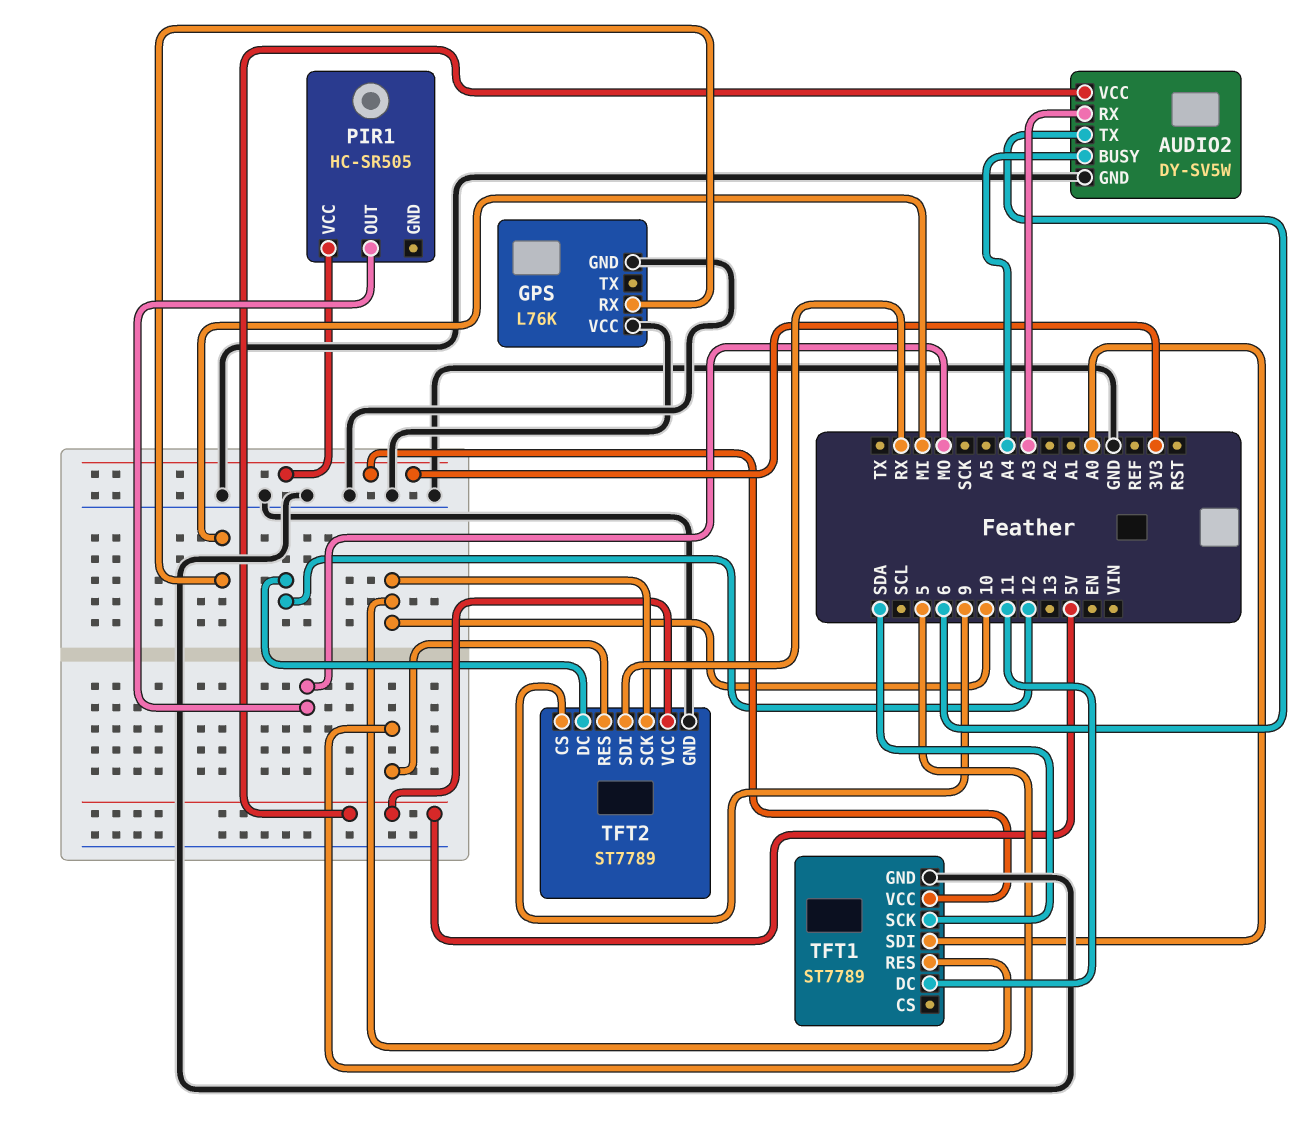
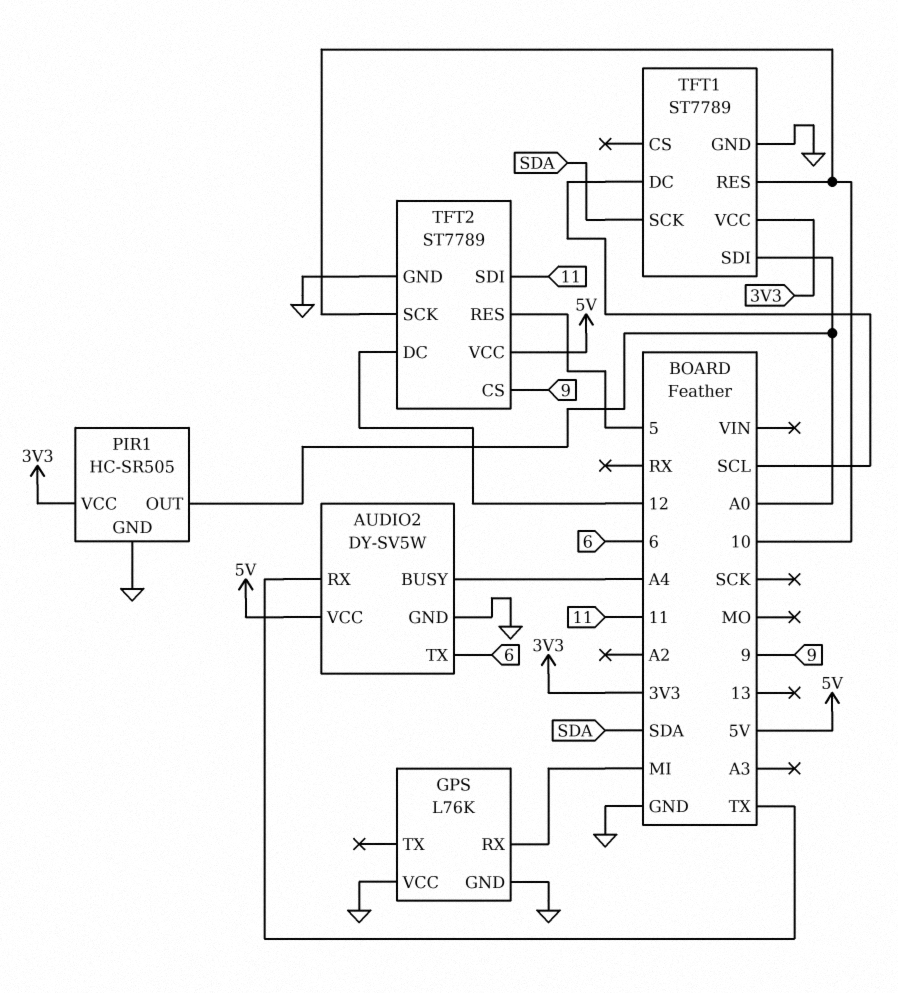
AUDIO2 pin RX: A3 -> TX
PIR1 pin GND: none -> GND
PIR1 pin OUT: MO -> A0
TFT1 pin DC: 11 -> SCL
TFT2 pin SDI: RX -> 11

